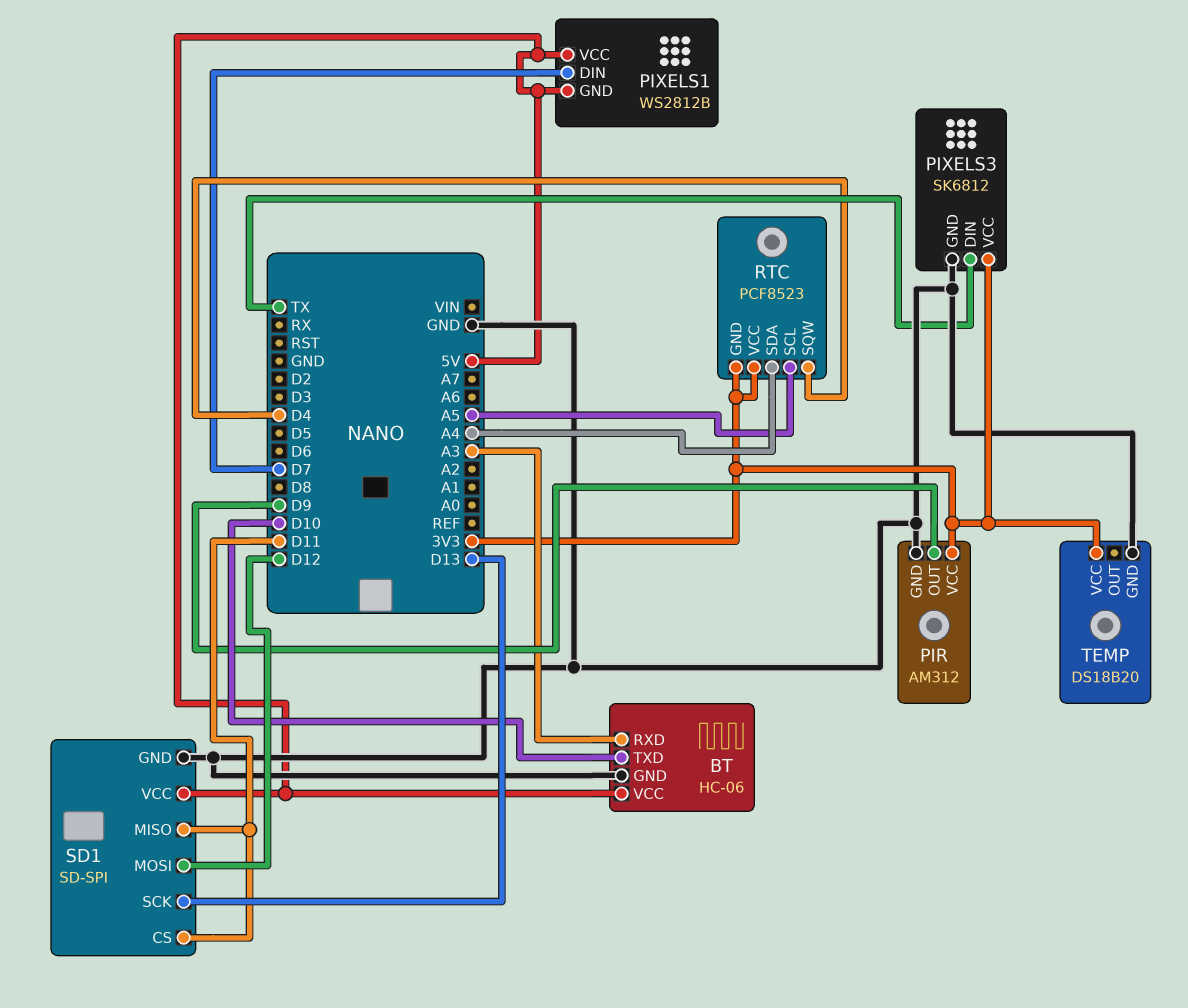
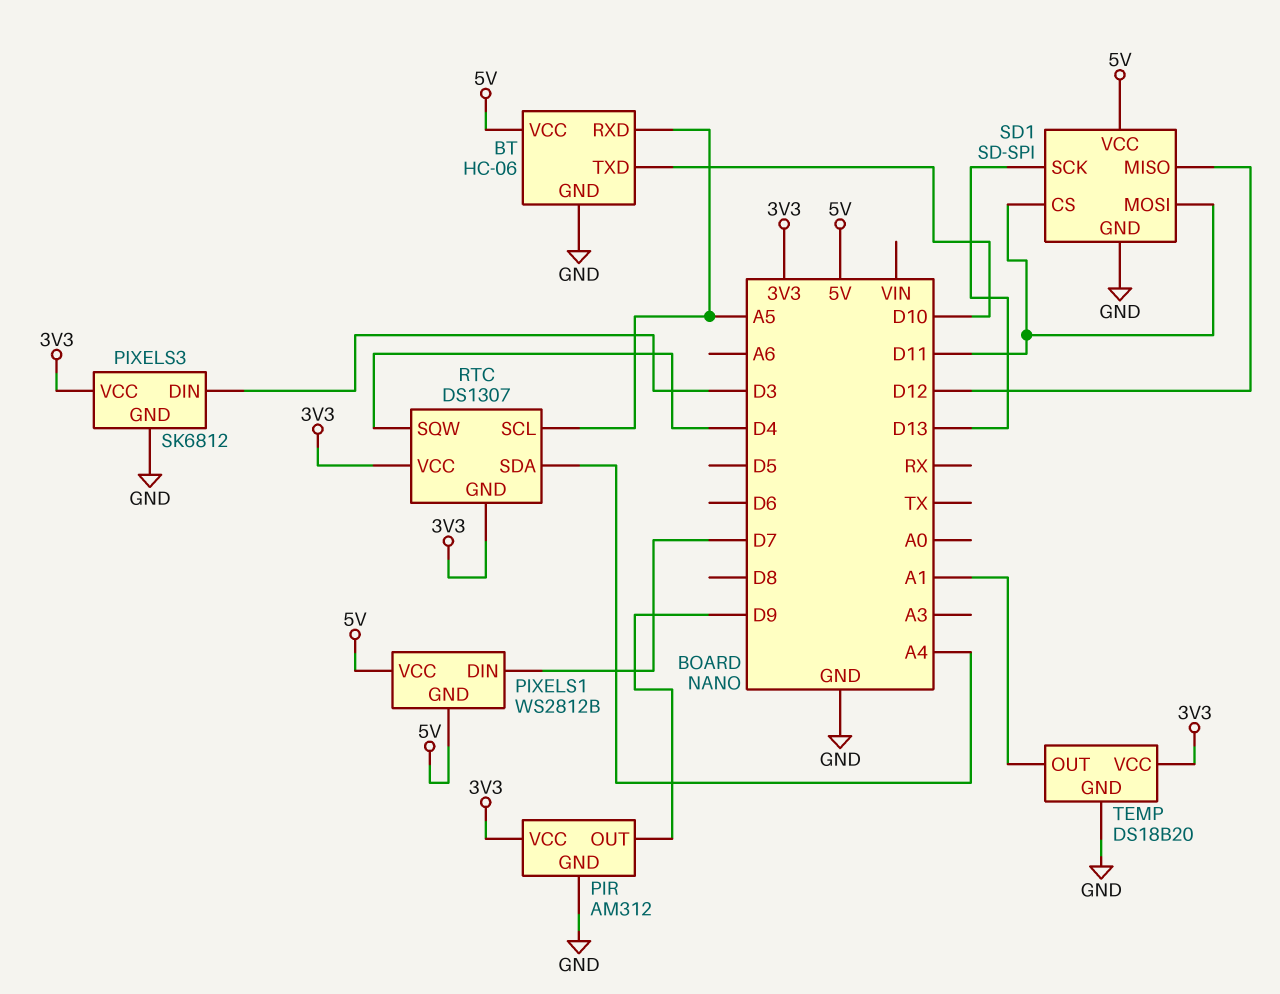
BT pin RXD: A3 -> A5
PIXELS3 pin DIN: TX -> D3
RTC: PCF8523 -> DS1307
SD1 pin MISO: D11 -> D12
SD1 pin MOSI: D12 -> D11
TEMP pin OUT: none -> A1

